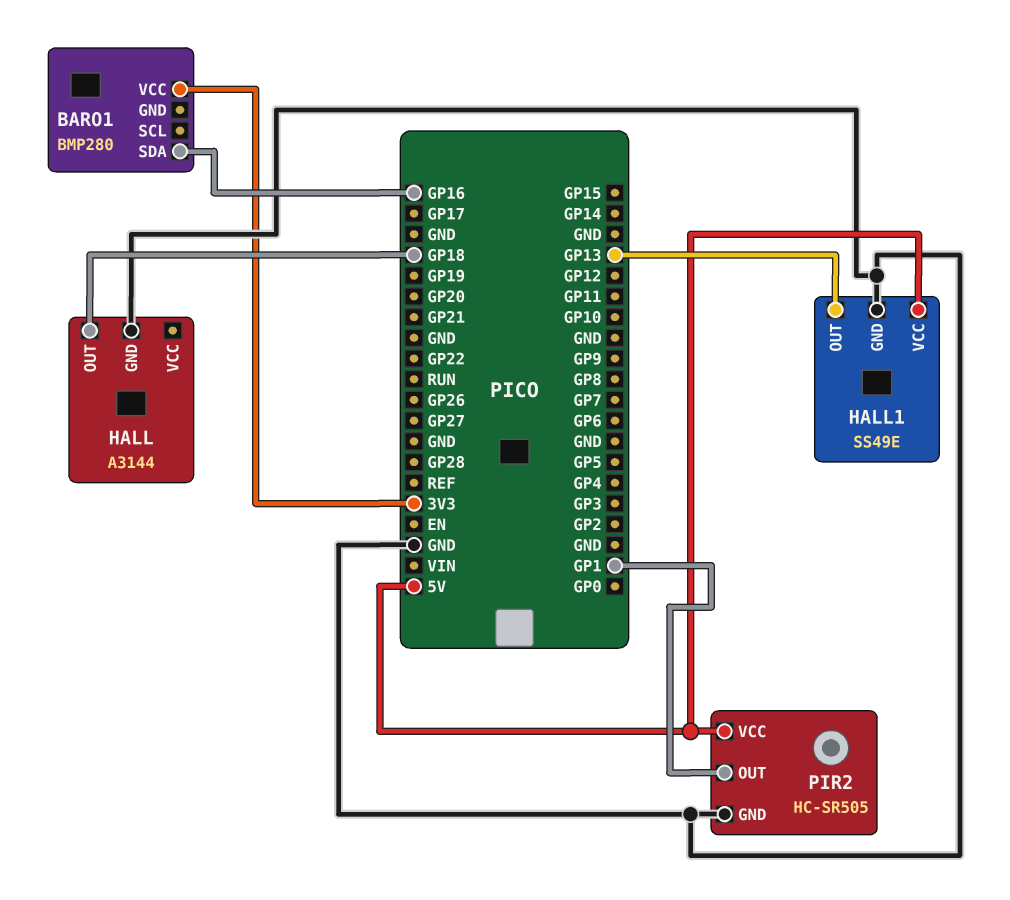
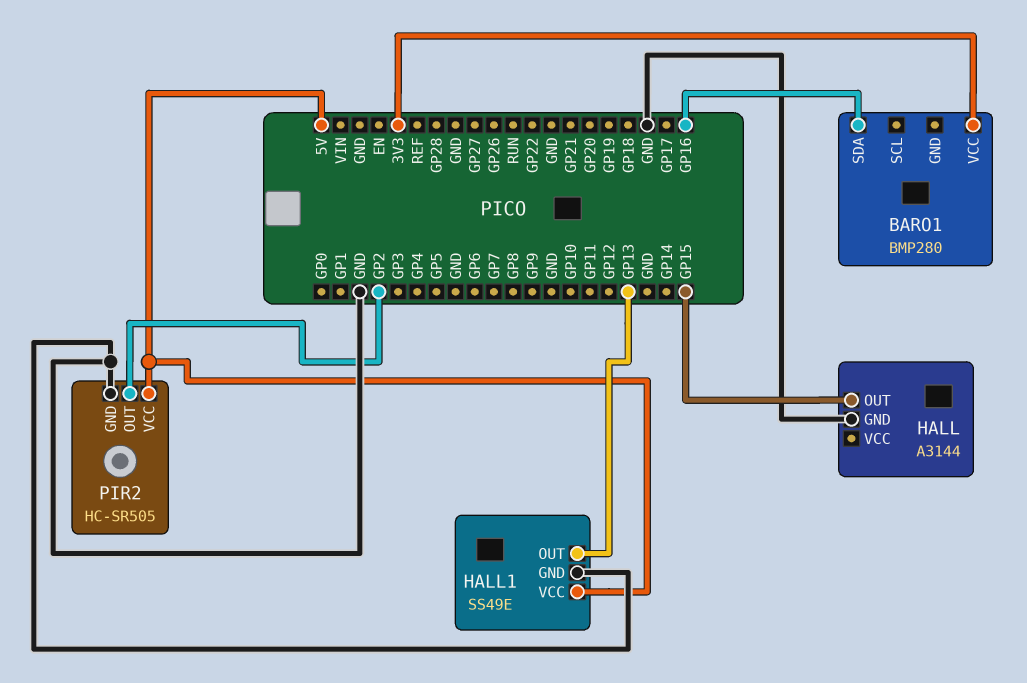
HALL pin OUT: GP18 -> GP15
PIR2 pin OUT: GP1 -> GP2

